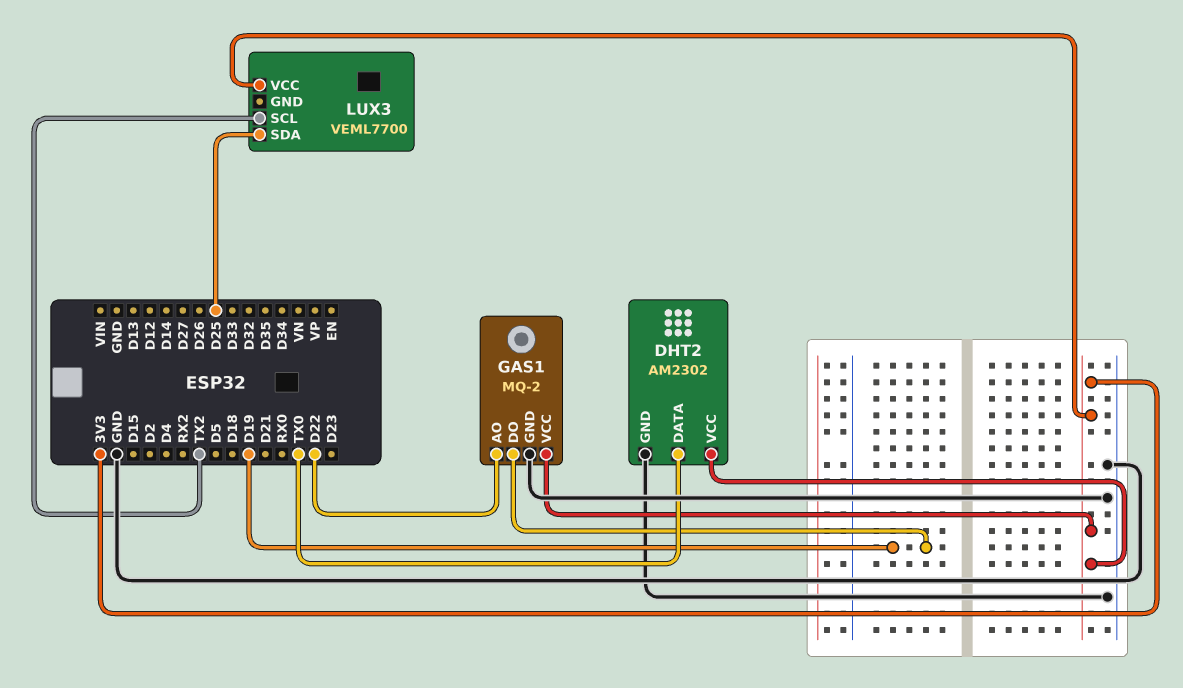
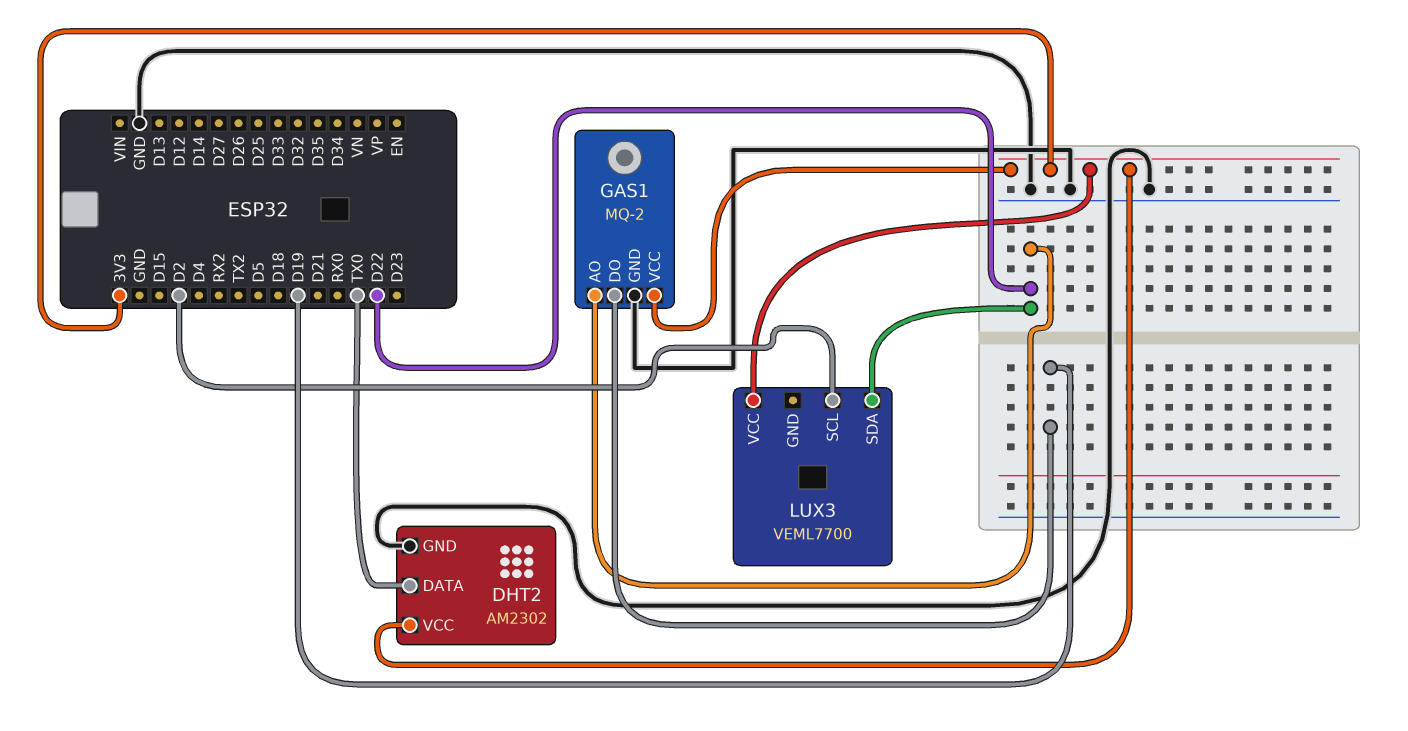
LUX3 pin SCL: TX2 -> D2
LUX3 pin SDA: D25 -> D22

